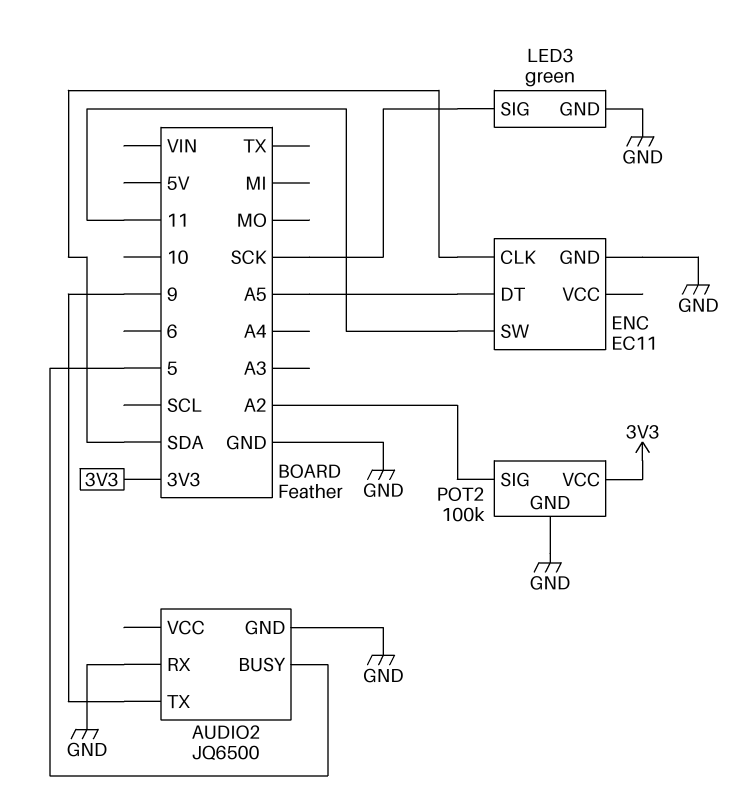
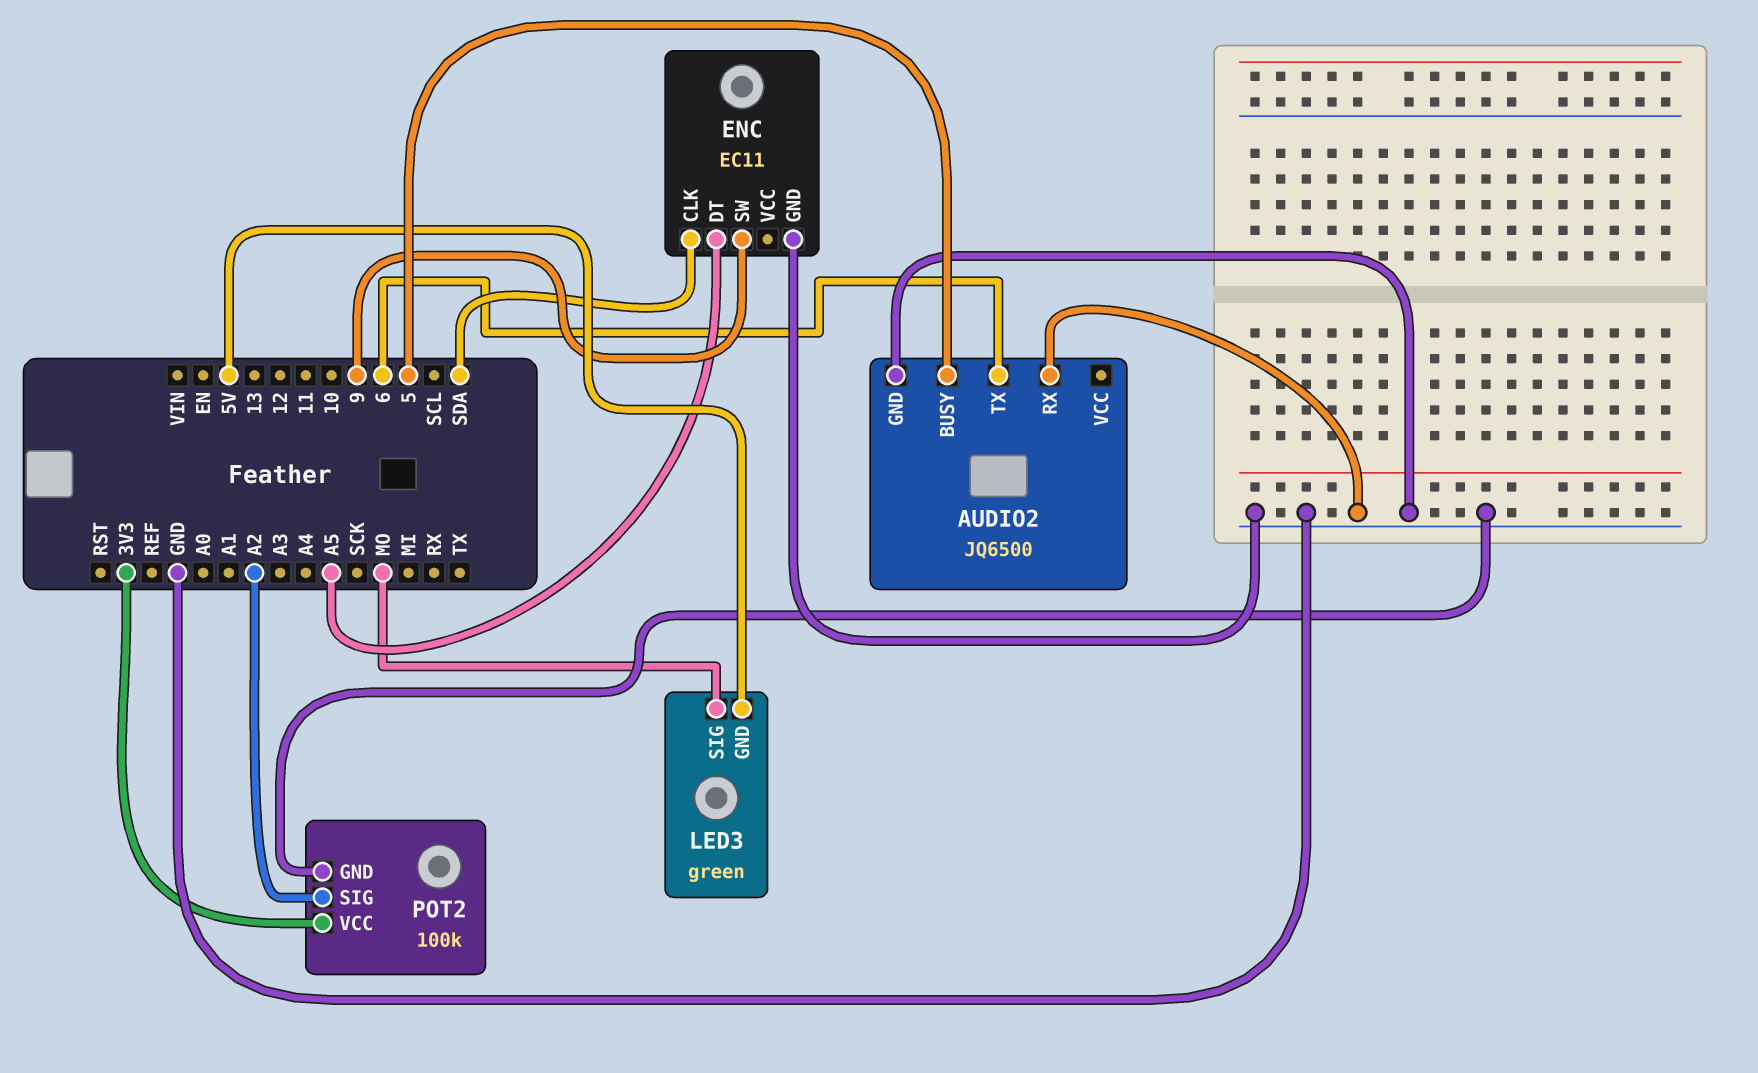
AUDIO2 pin TX: 9 -> 6
ENC pin SW: 11 -> 9
LED3 pin GND: GND -> 5V
LED3 pin SIG: SCK -> MO

